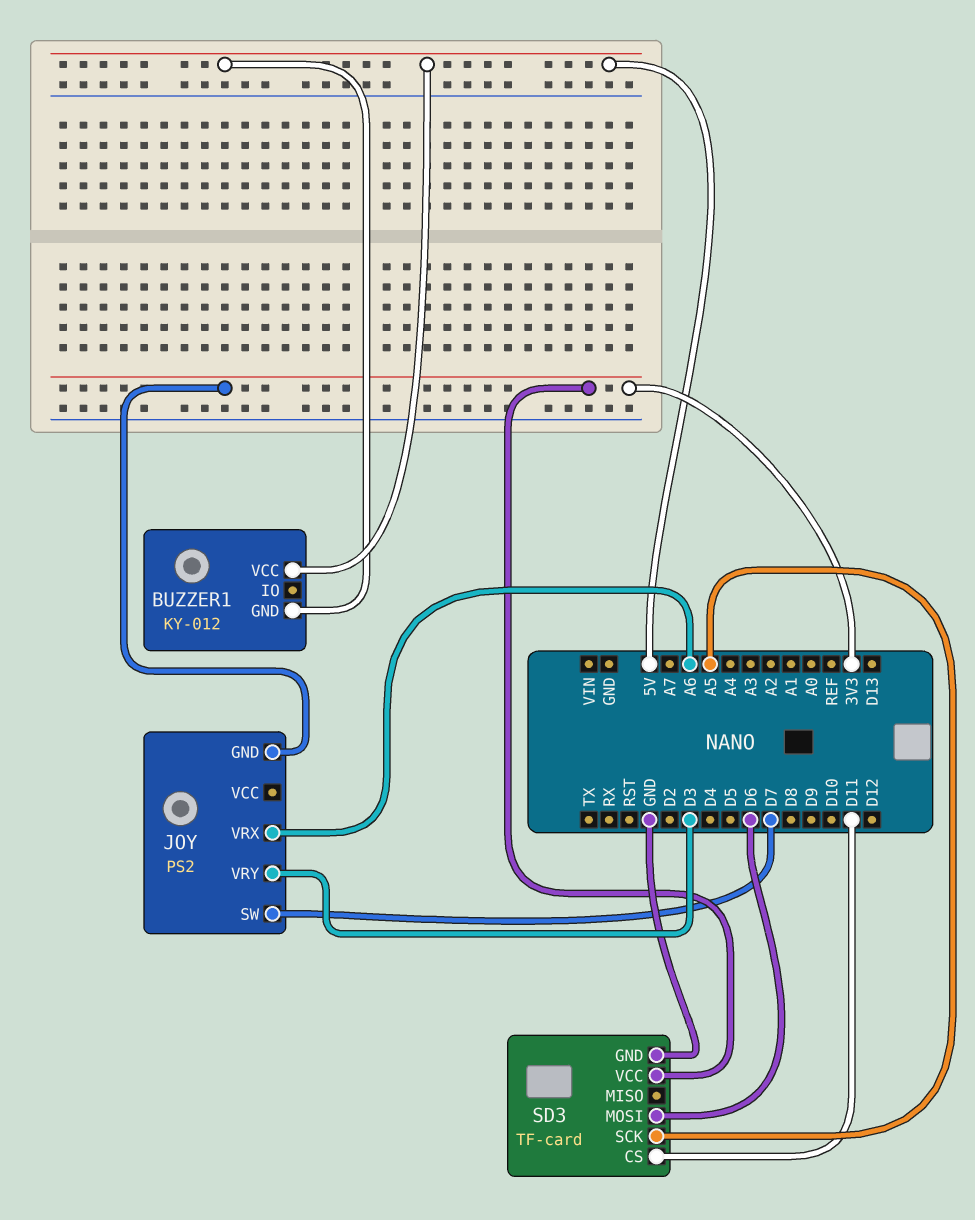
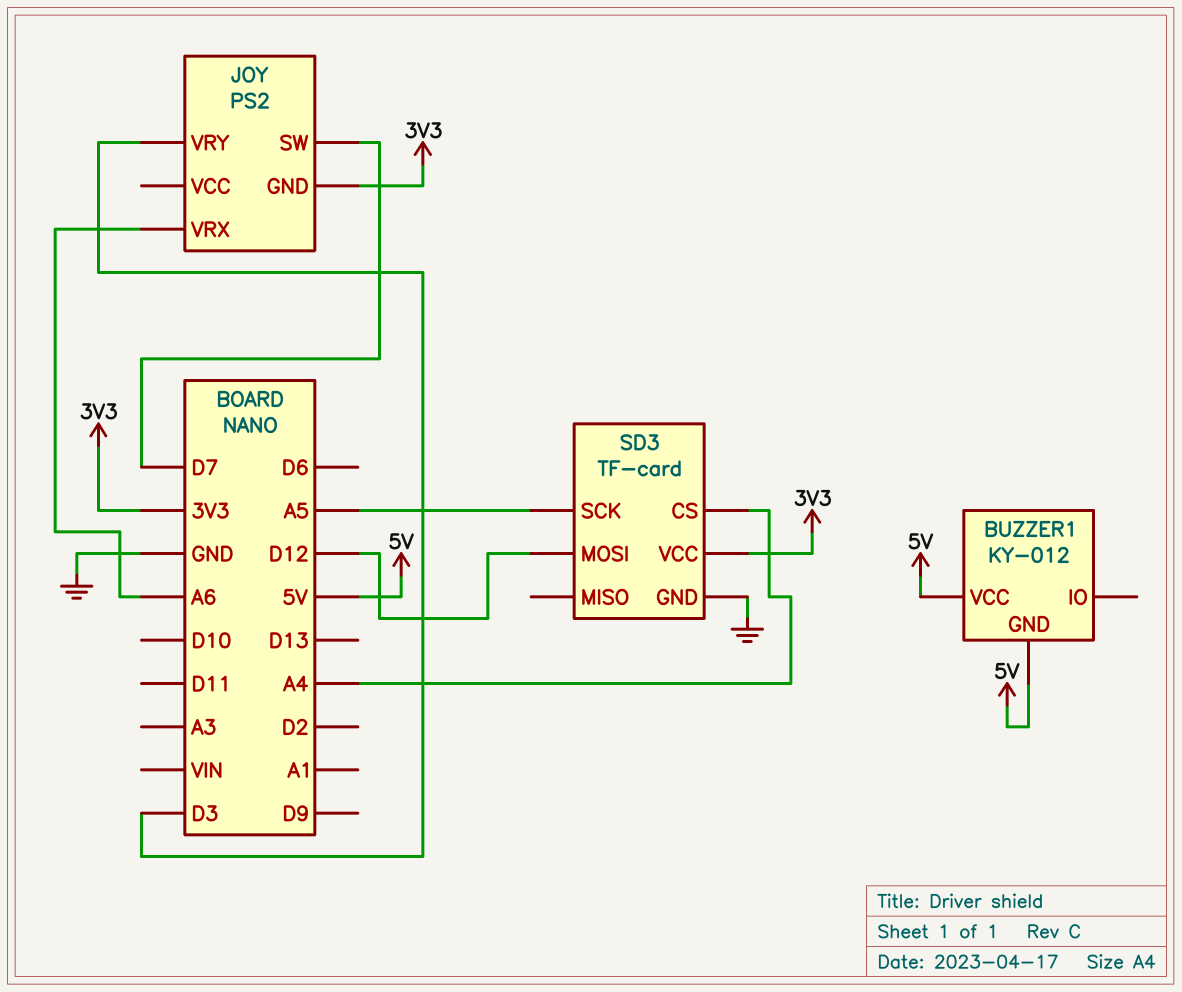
SD3 pin CS: D11 -> A4
SD3 pin MOSI: D6 -> D12

